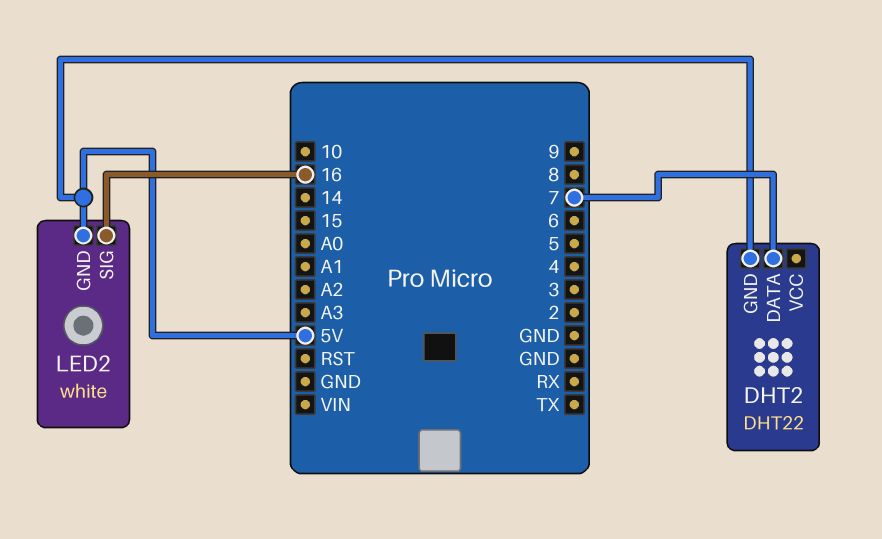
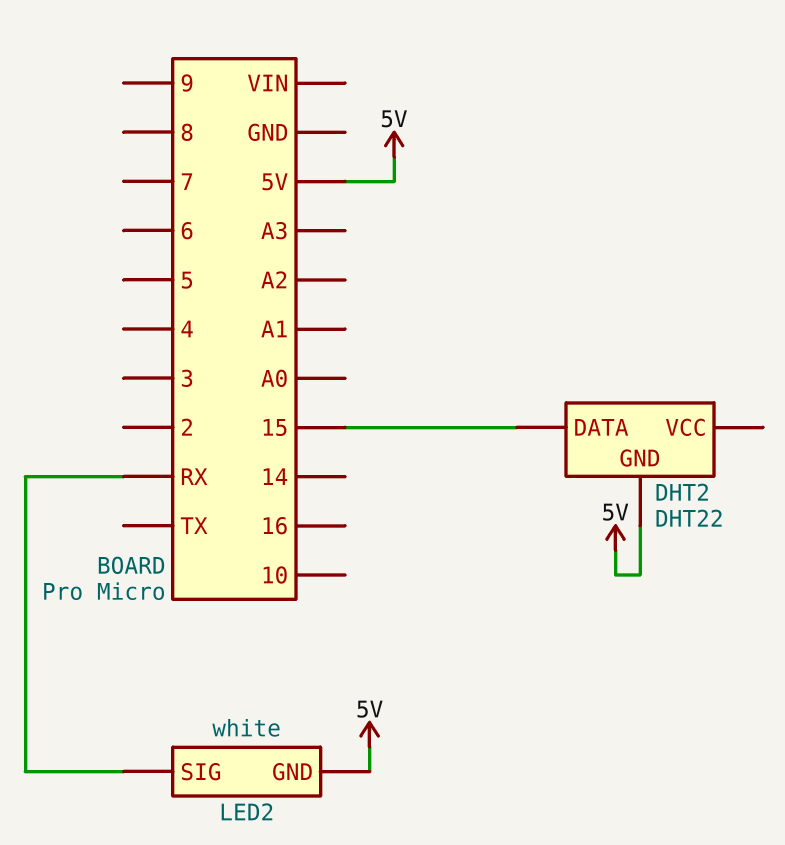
DHT2 pin DATA: 7 -> 15
LED2 pin SIG: 16 -> RX

